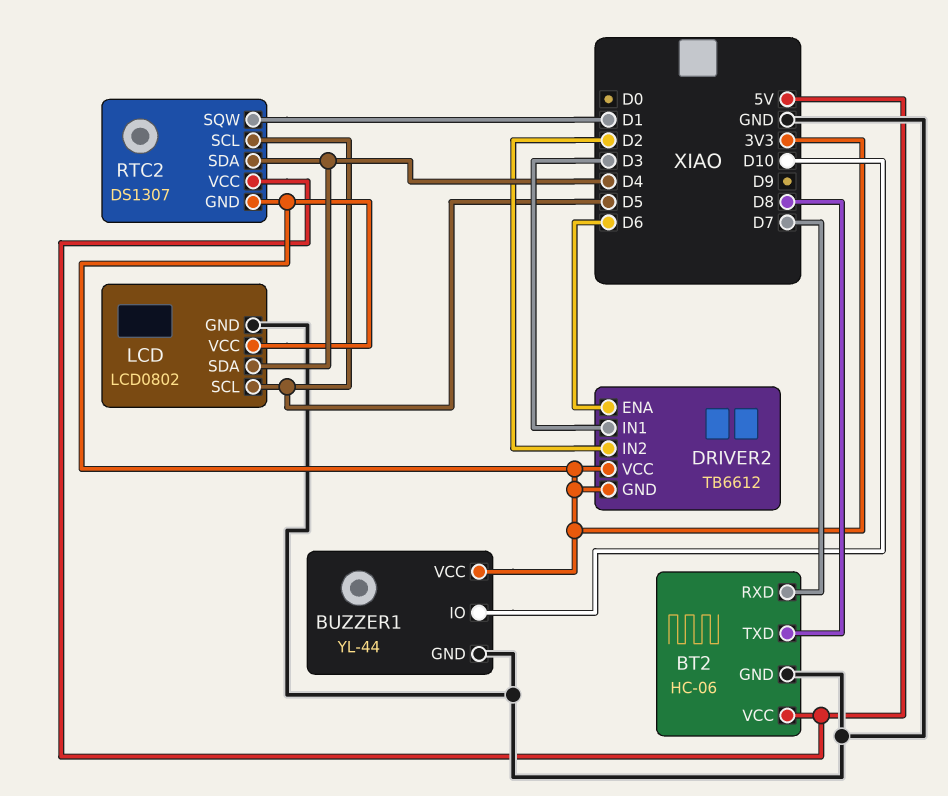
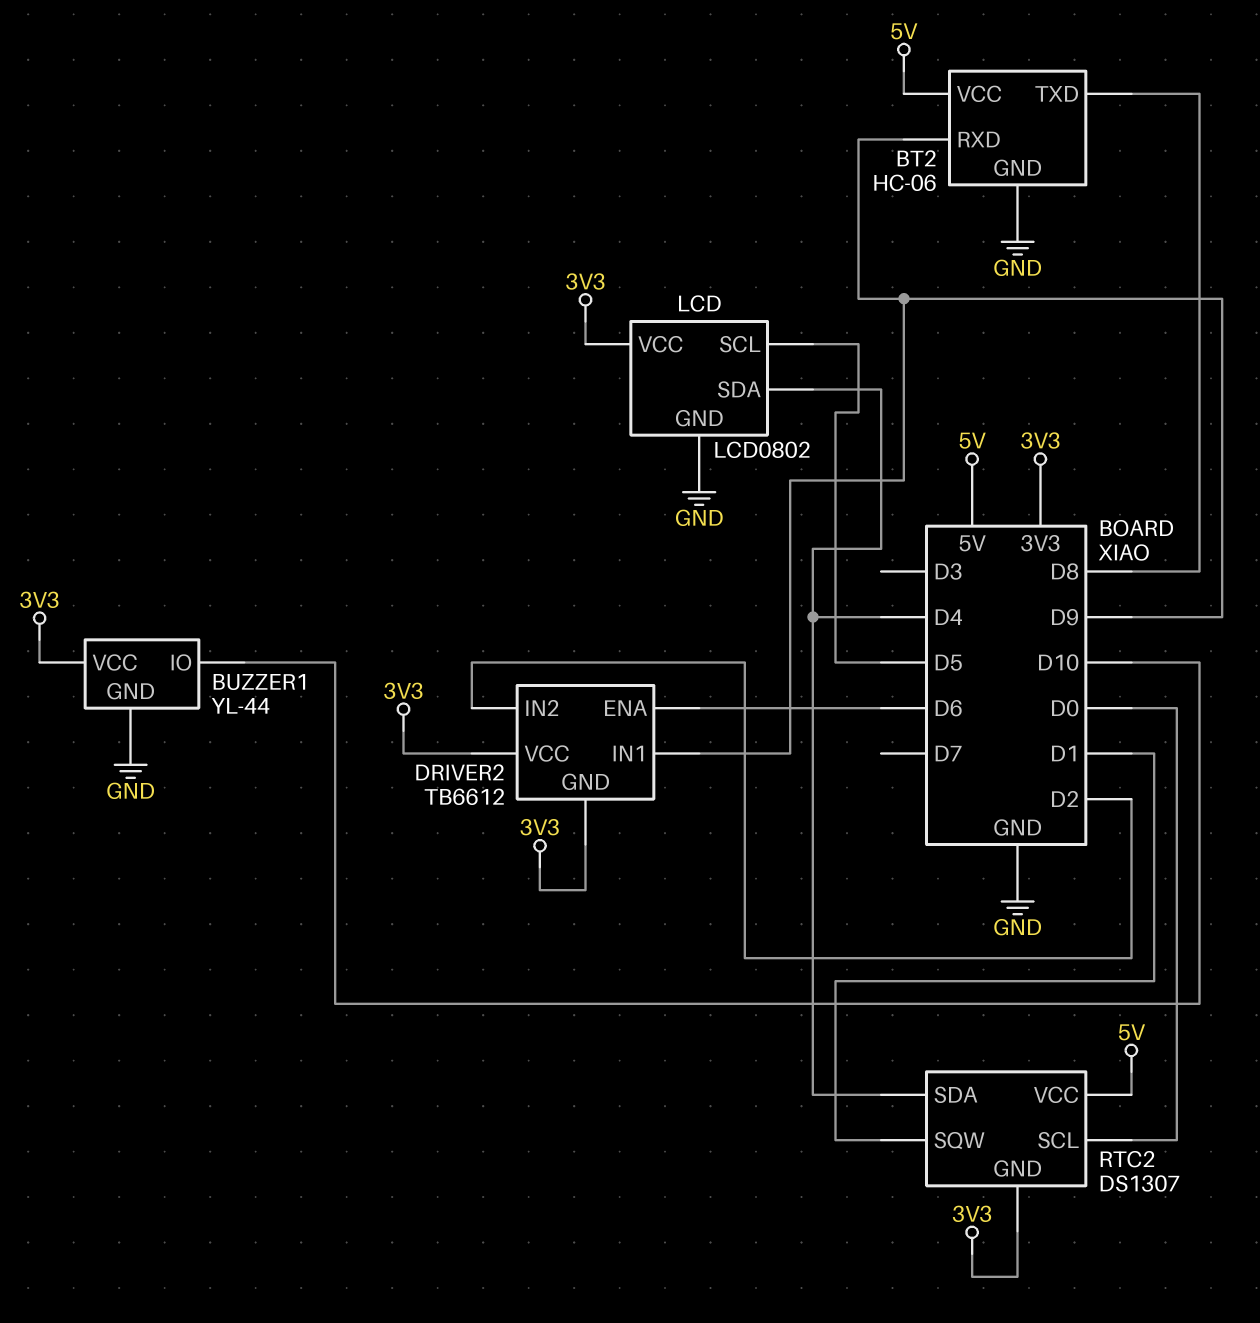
BT2 pin RXD: D7 -> D9
DRIVER2 pin IN1: D3 -> D9
RTC2 pin SCL: D5 -> D0

